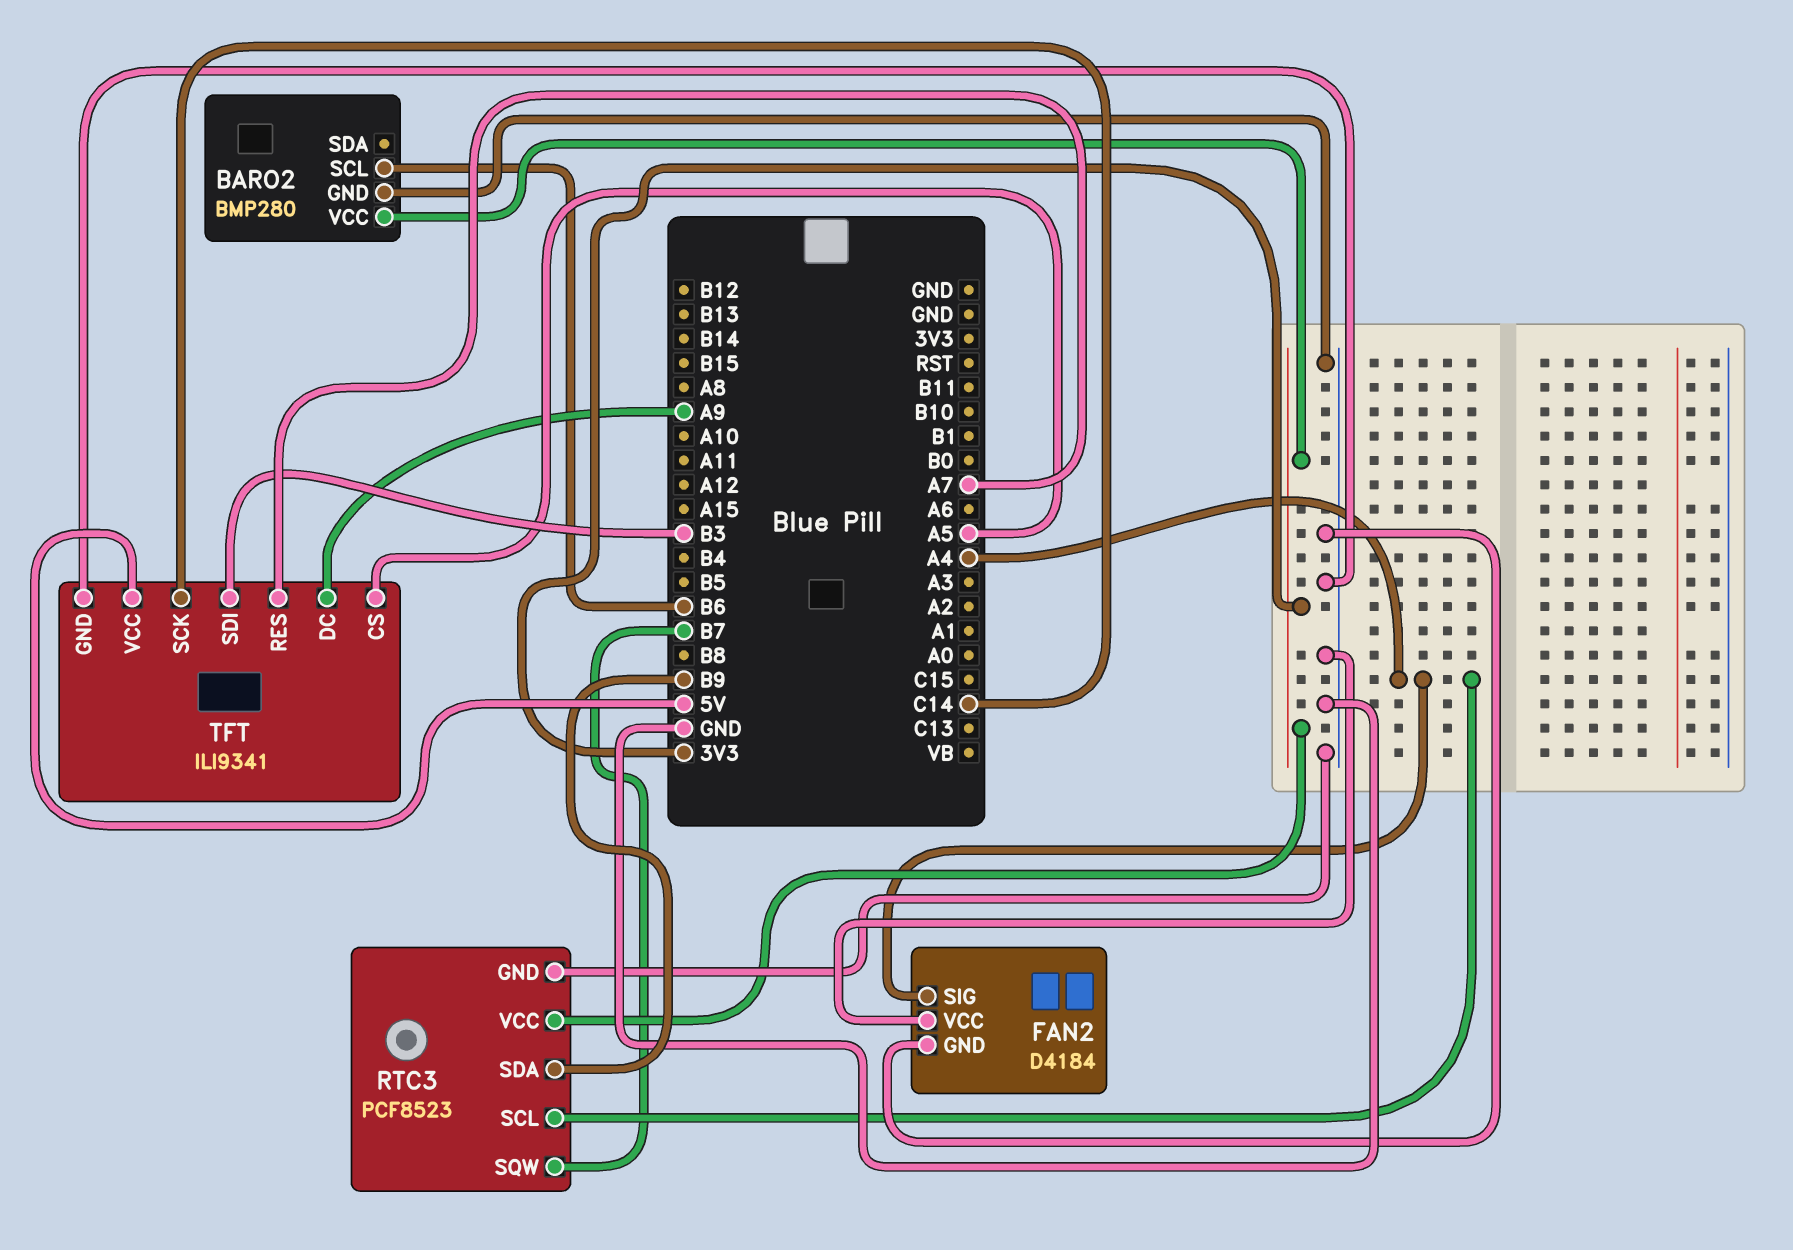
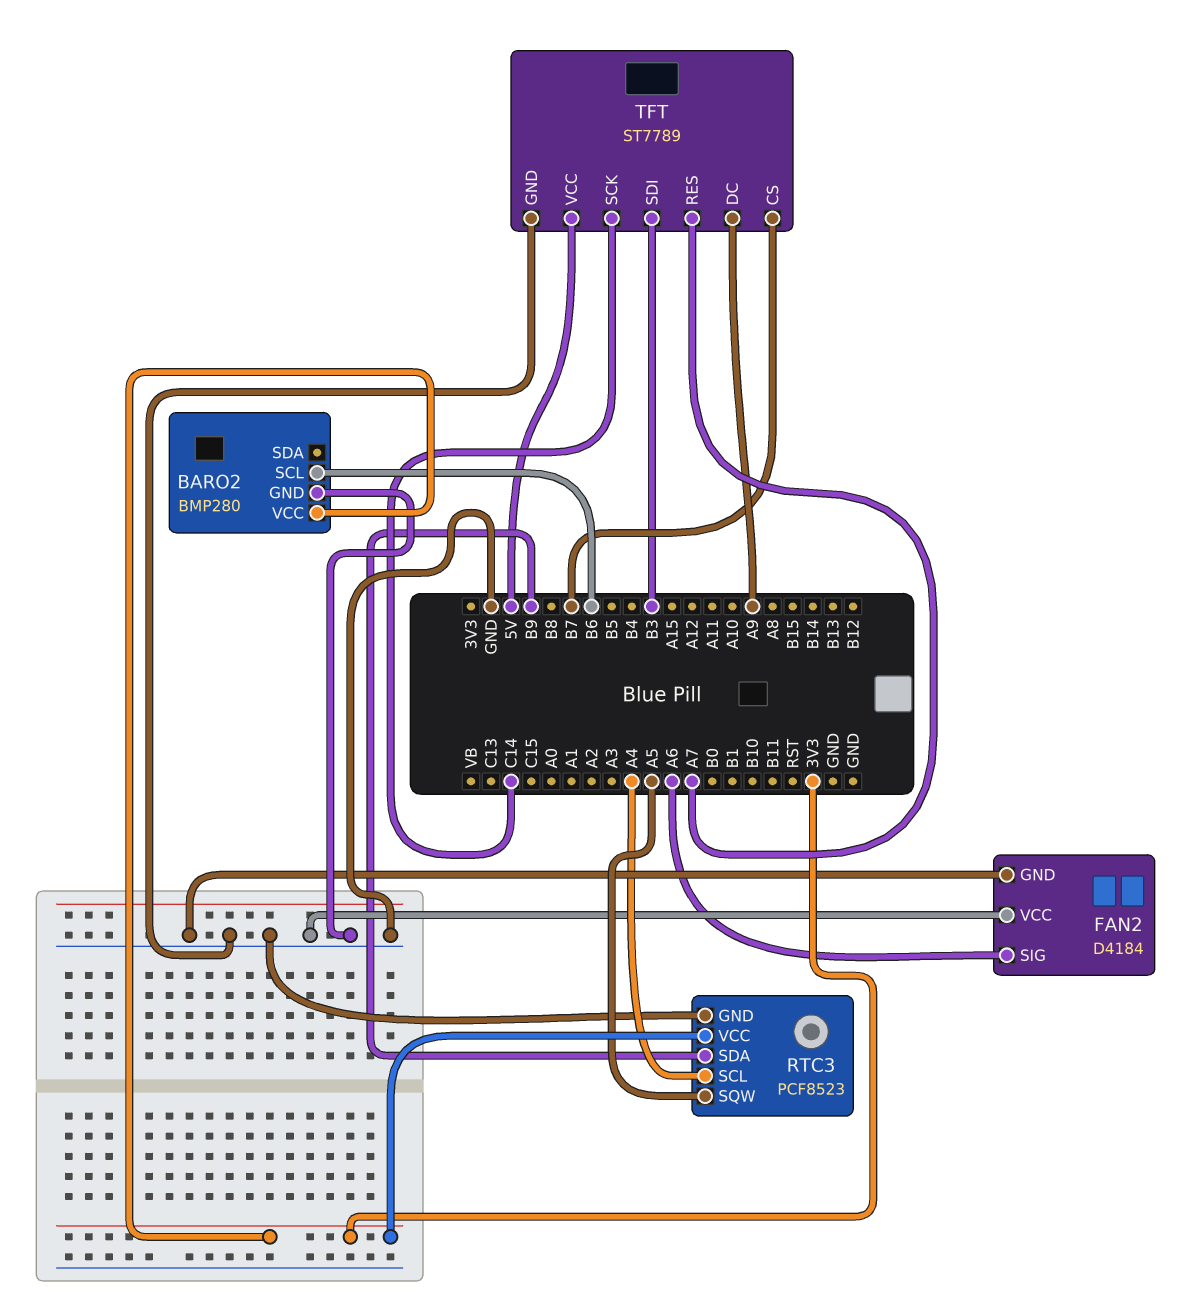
FAN2 pin SIG: A4 -> A6
RTC3 pin SQW: B7 -> A5
TFT: ILI9341 -> ST7789
TFT pin CS: A5 -> B7

